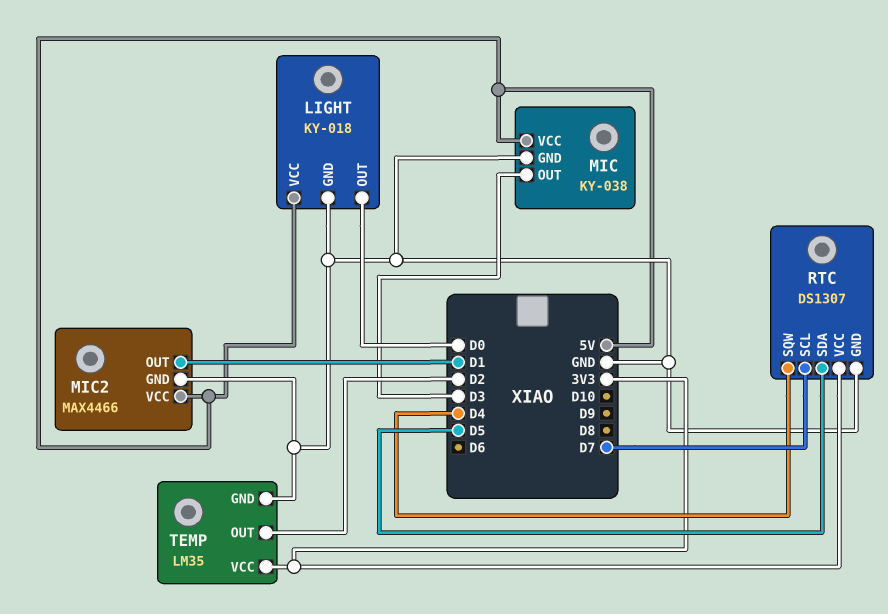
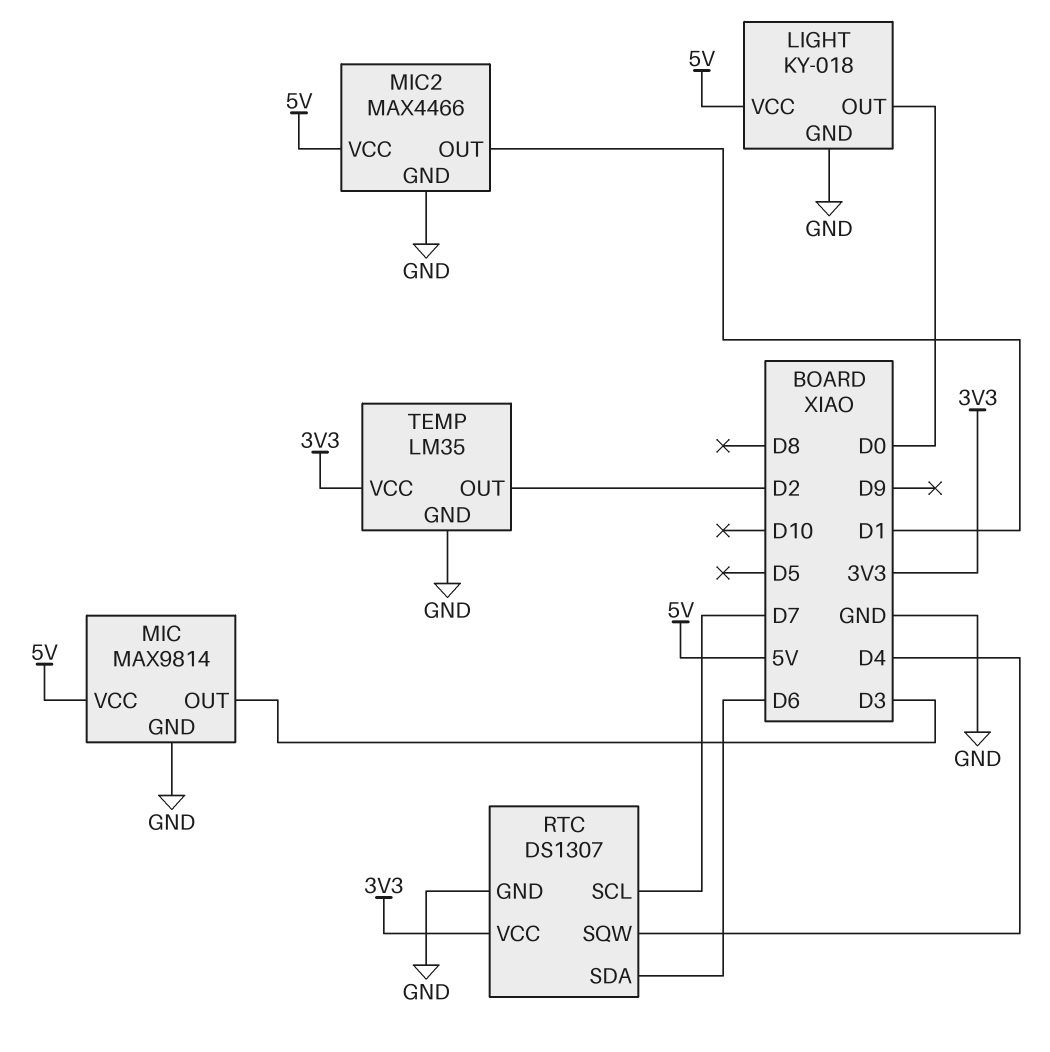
MIC: KY-038 -> MAX9814
RTC pin SDA: D5 -> D6

